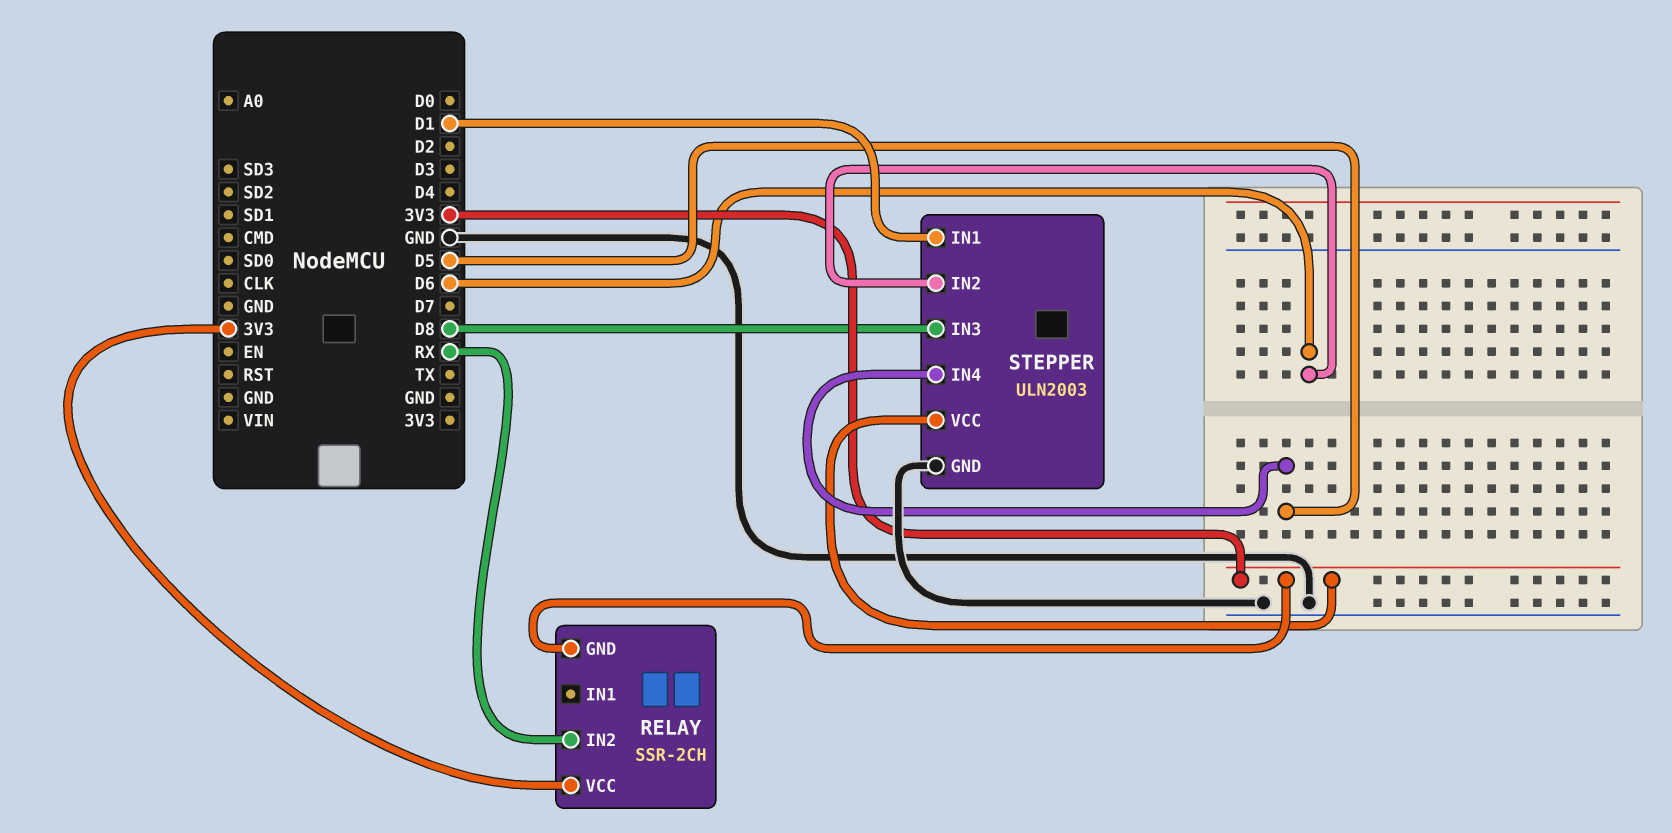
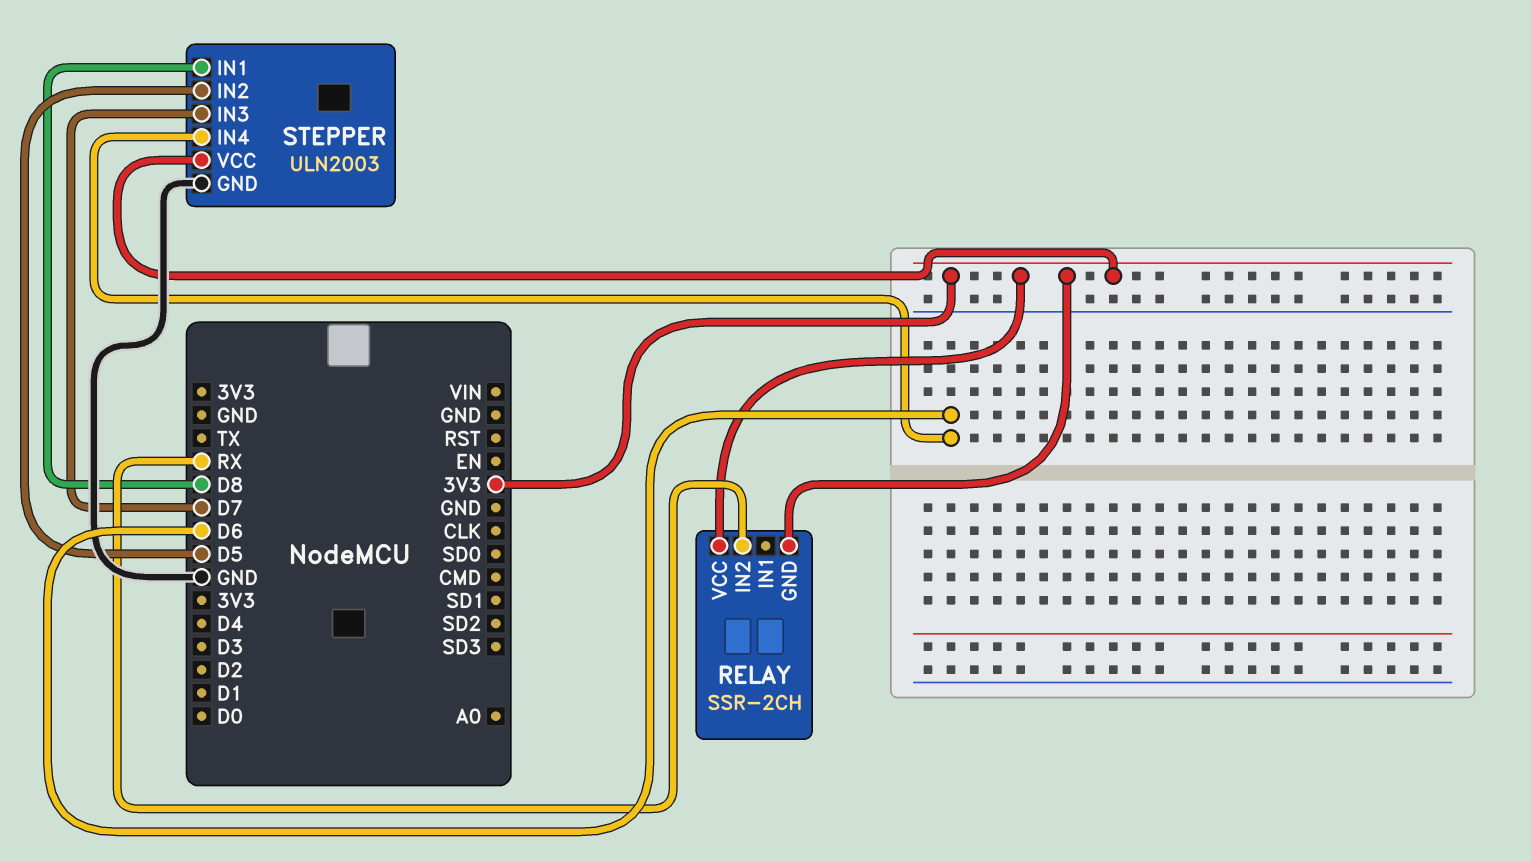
STEPPER pin IN1: D1 -> D8
STEPPER pin IN2: D6 -> D5
STEPPER pin IN3: D8 -> D7
STEPPER pin IN4: D5 -> D6

